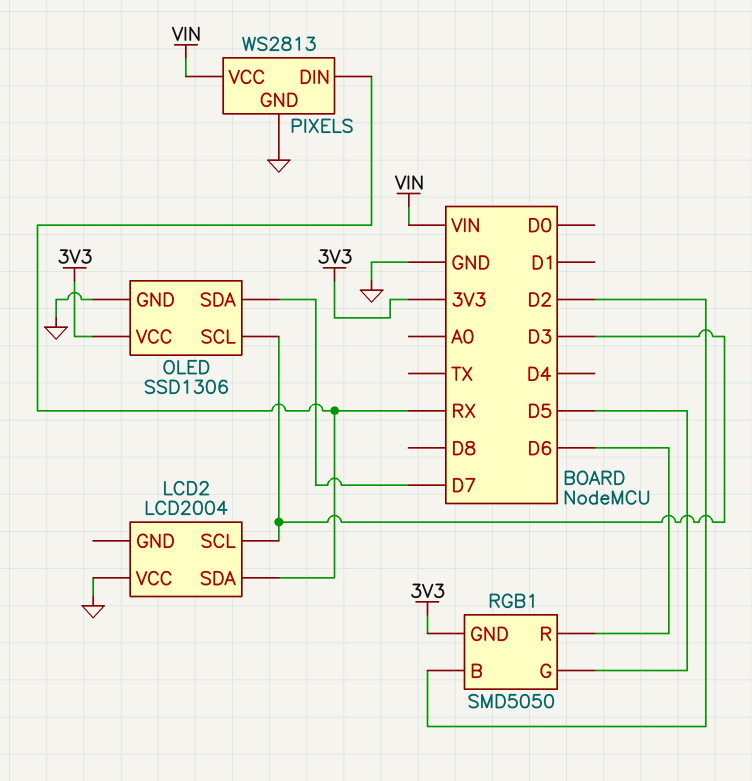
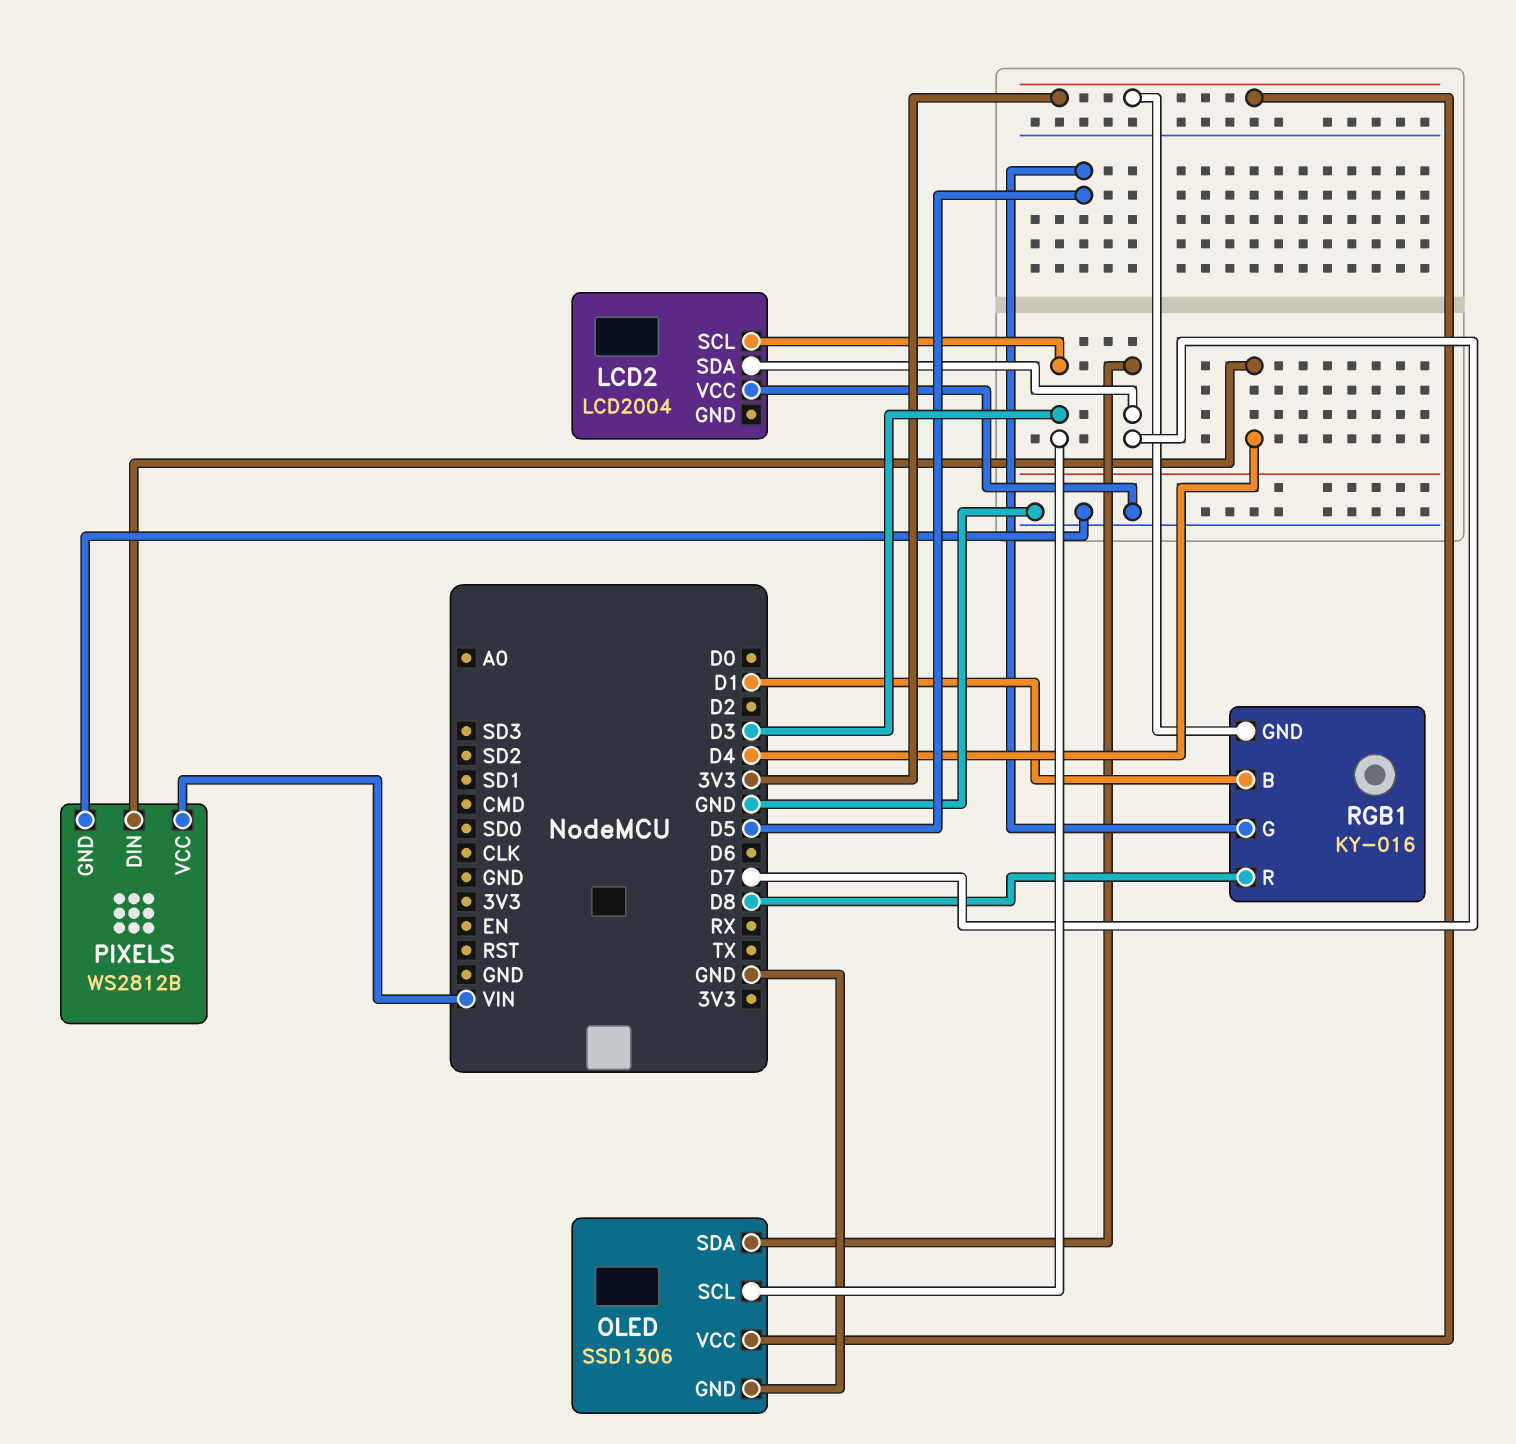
LCD2 pin SDA: RX -> D7
PIXELS: WS2813 -> WS2812B
PIXELS pin DIN: RX -> D4
RGB1: SMD5050 -> KY-016
RGB1 pin B: D2 -> D1
RGB1 pin R: D6 -> D8

